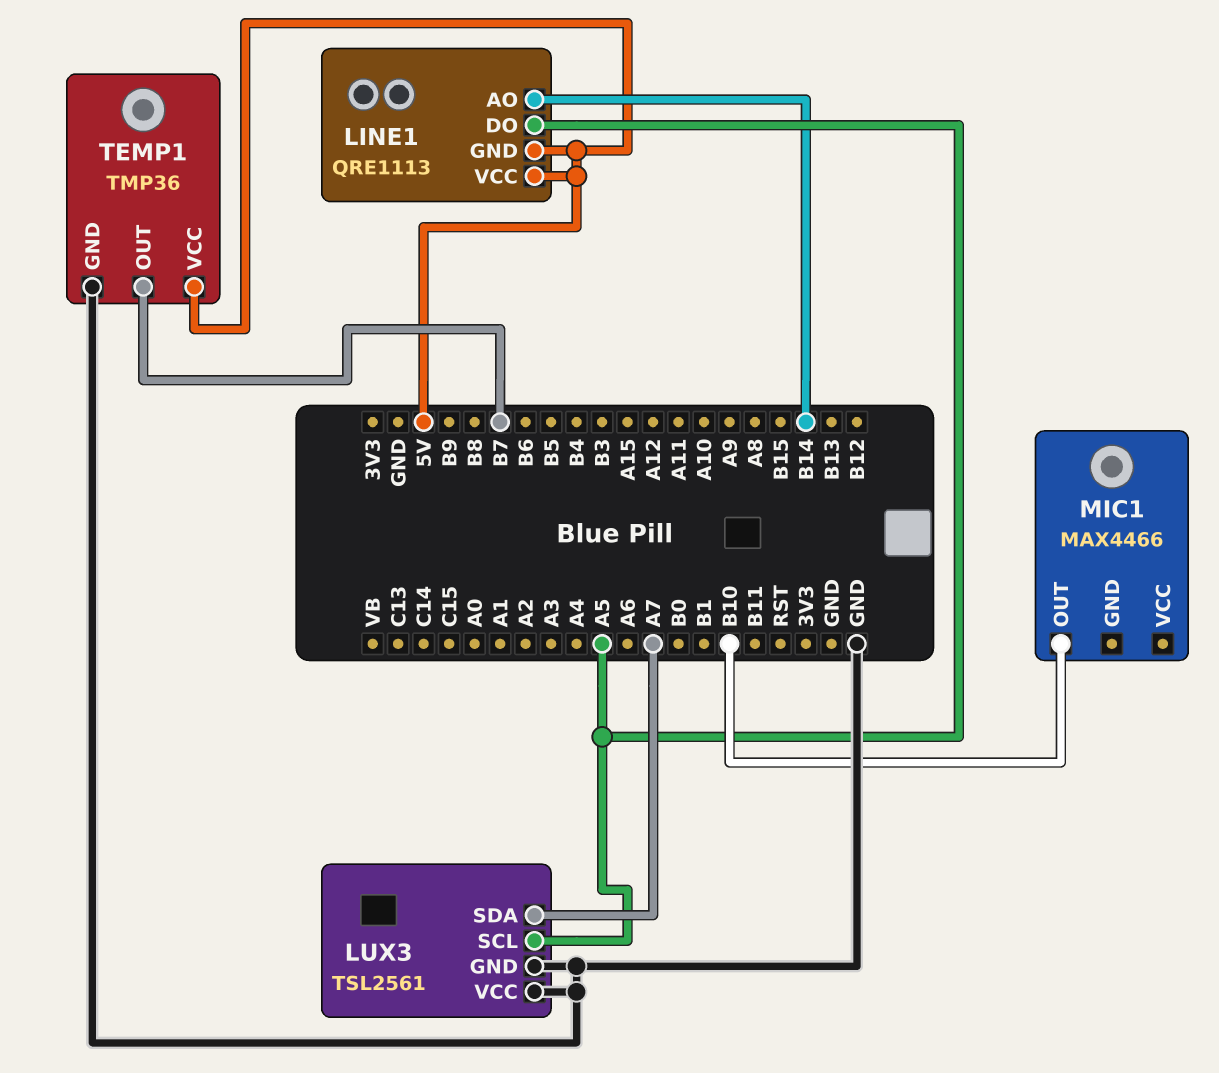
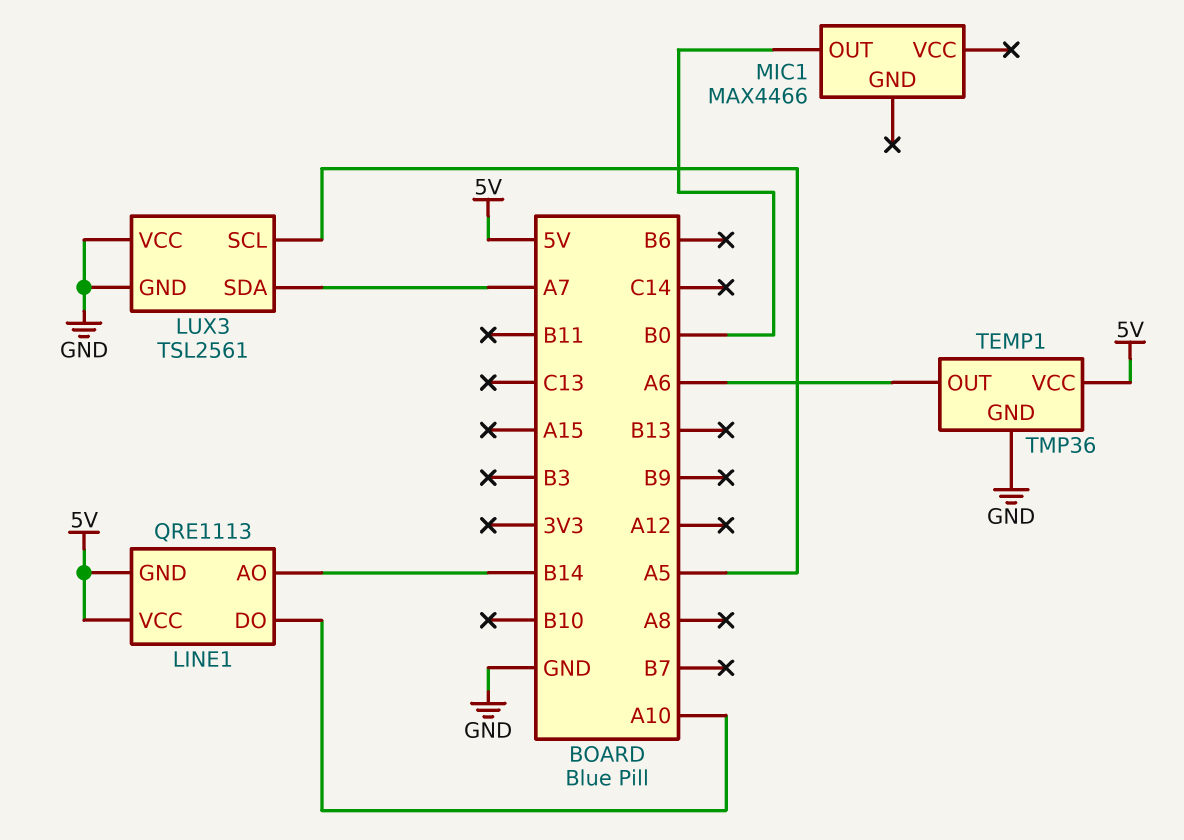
LINE1 pin DO: A5 -> A10
MIC1 pin OUT: B10 -> B0
TEMP1 pin OUT: B7 -> A6

